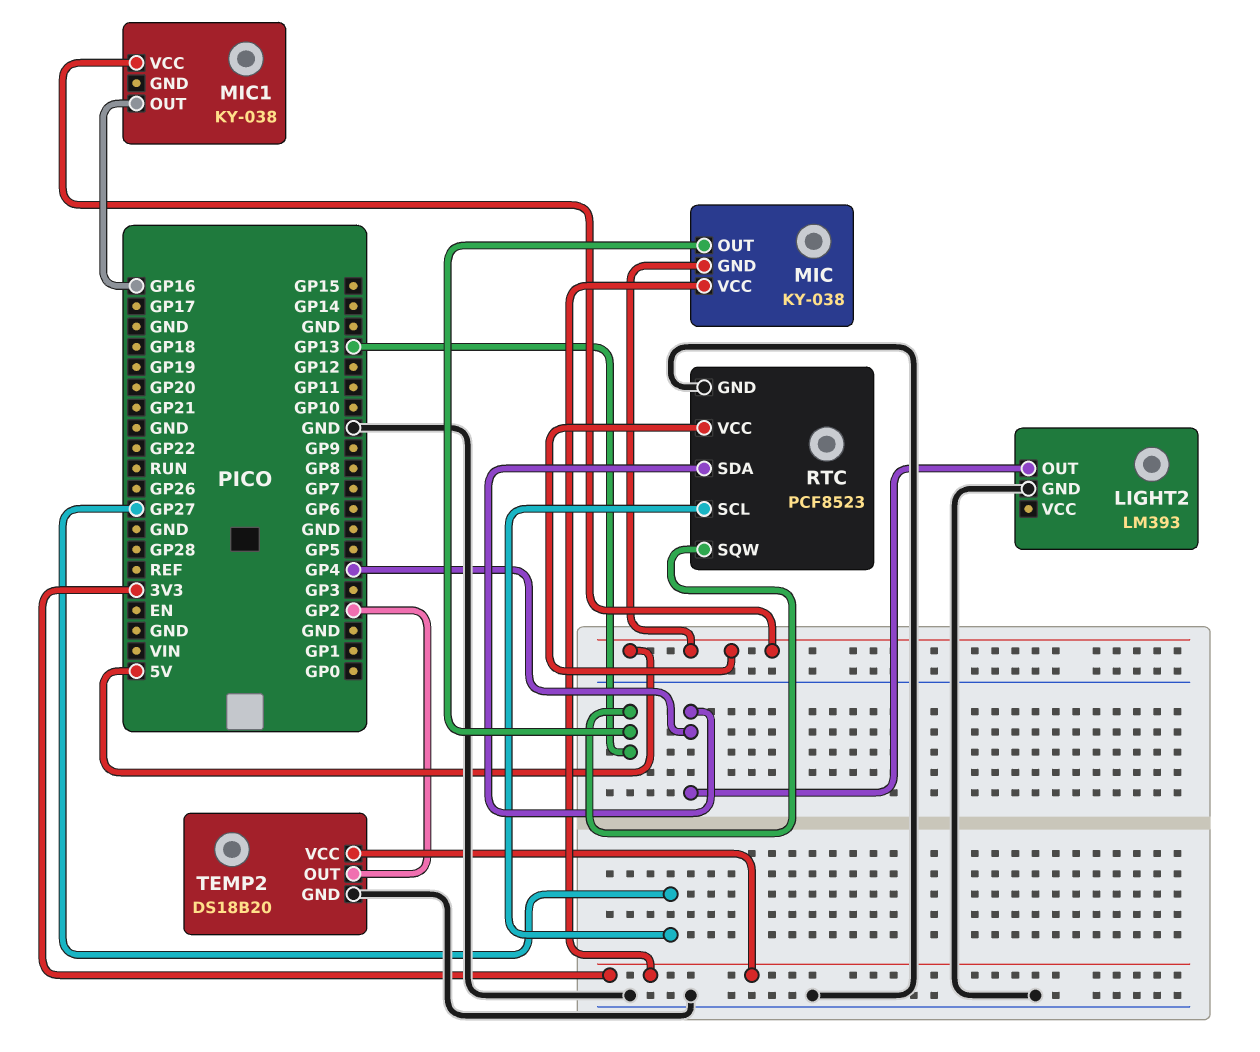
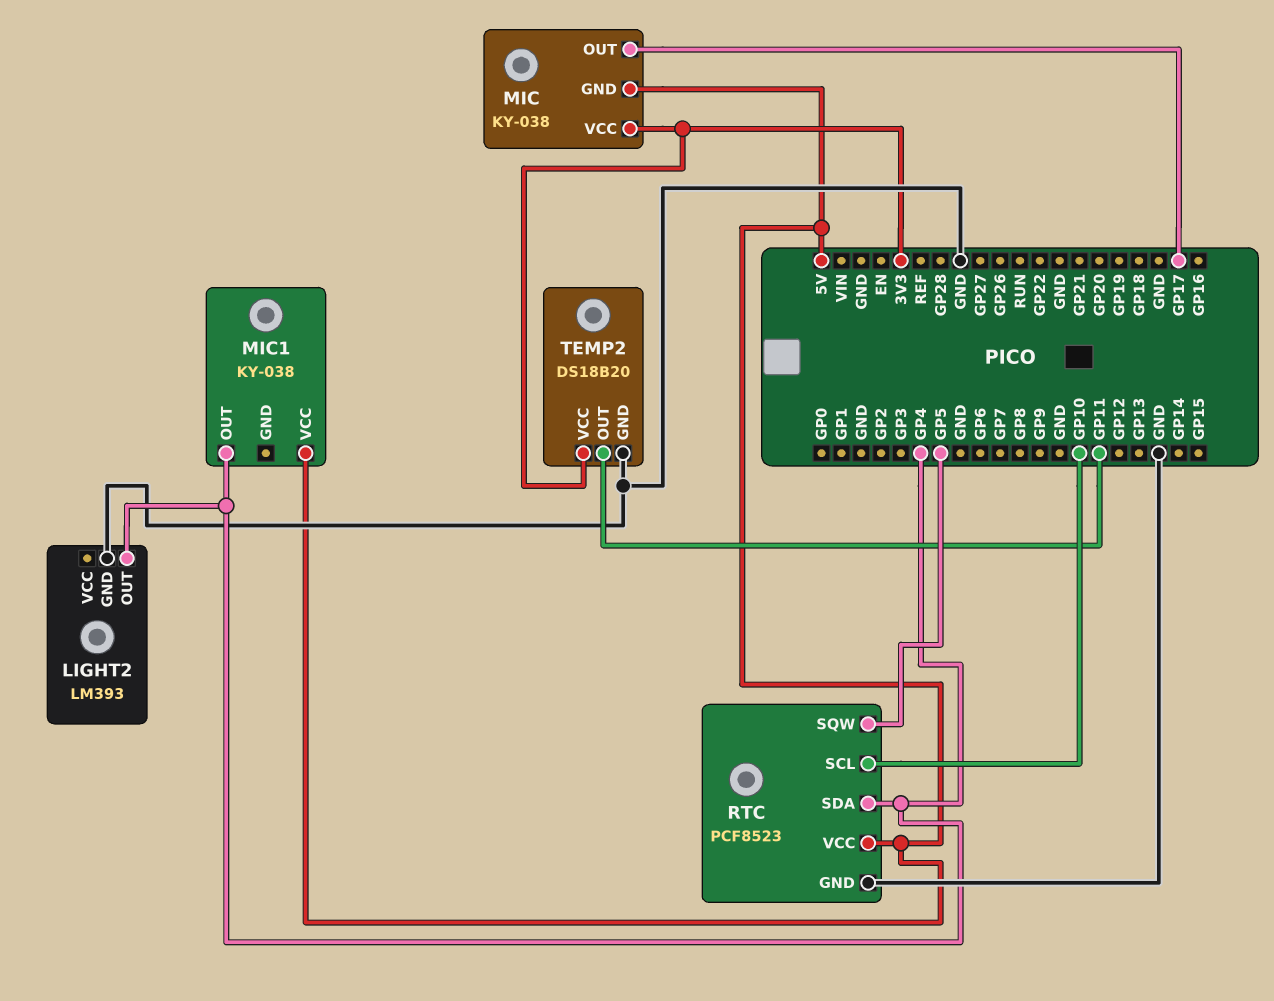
MIC pin OUT: GP13 -> GP17
MIC1 pin OUT: GP16 -> GP4
RTC pin SCL: GP27 -> GP10
RTC pin SQW: GP13 -> GP5
TEMP2 pin OUT: GP2 -> GP11

